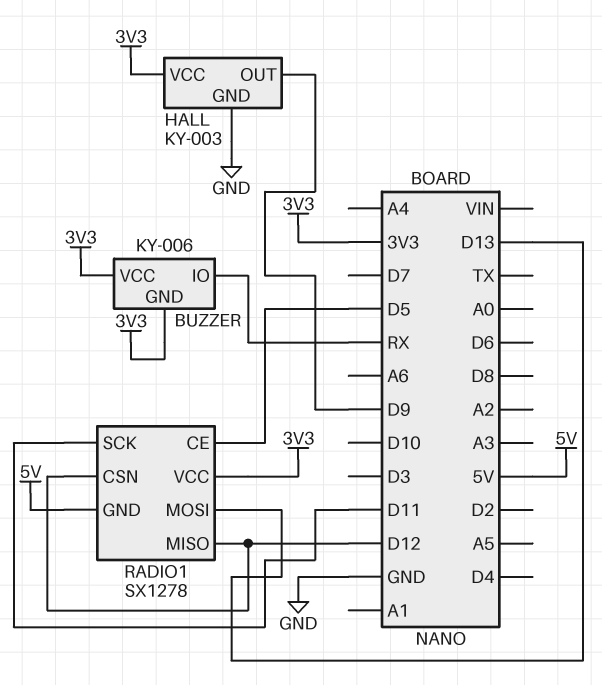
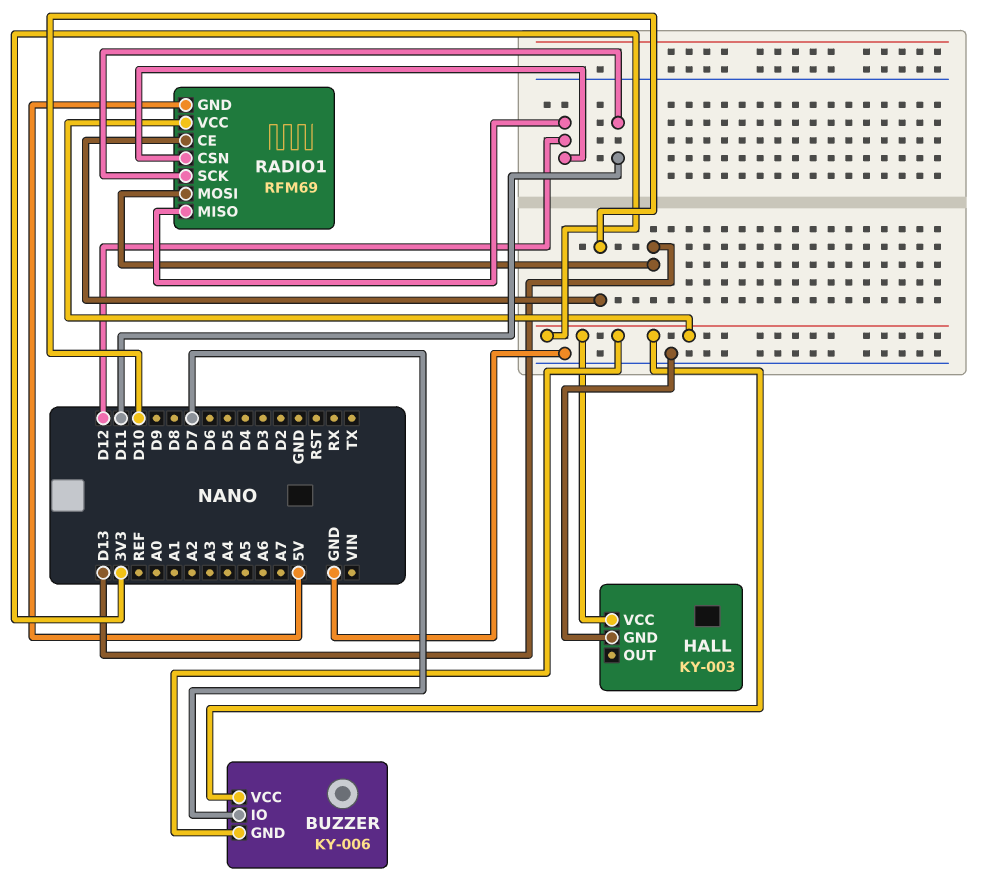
BUZZER pin IO: RX -> D7
HALL pin OUT: D9 -> none
RADIO1: SX1278 -> RFM69
RADIO1 pin CE: D5 -> D10

